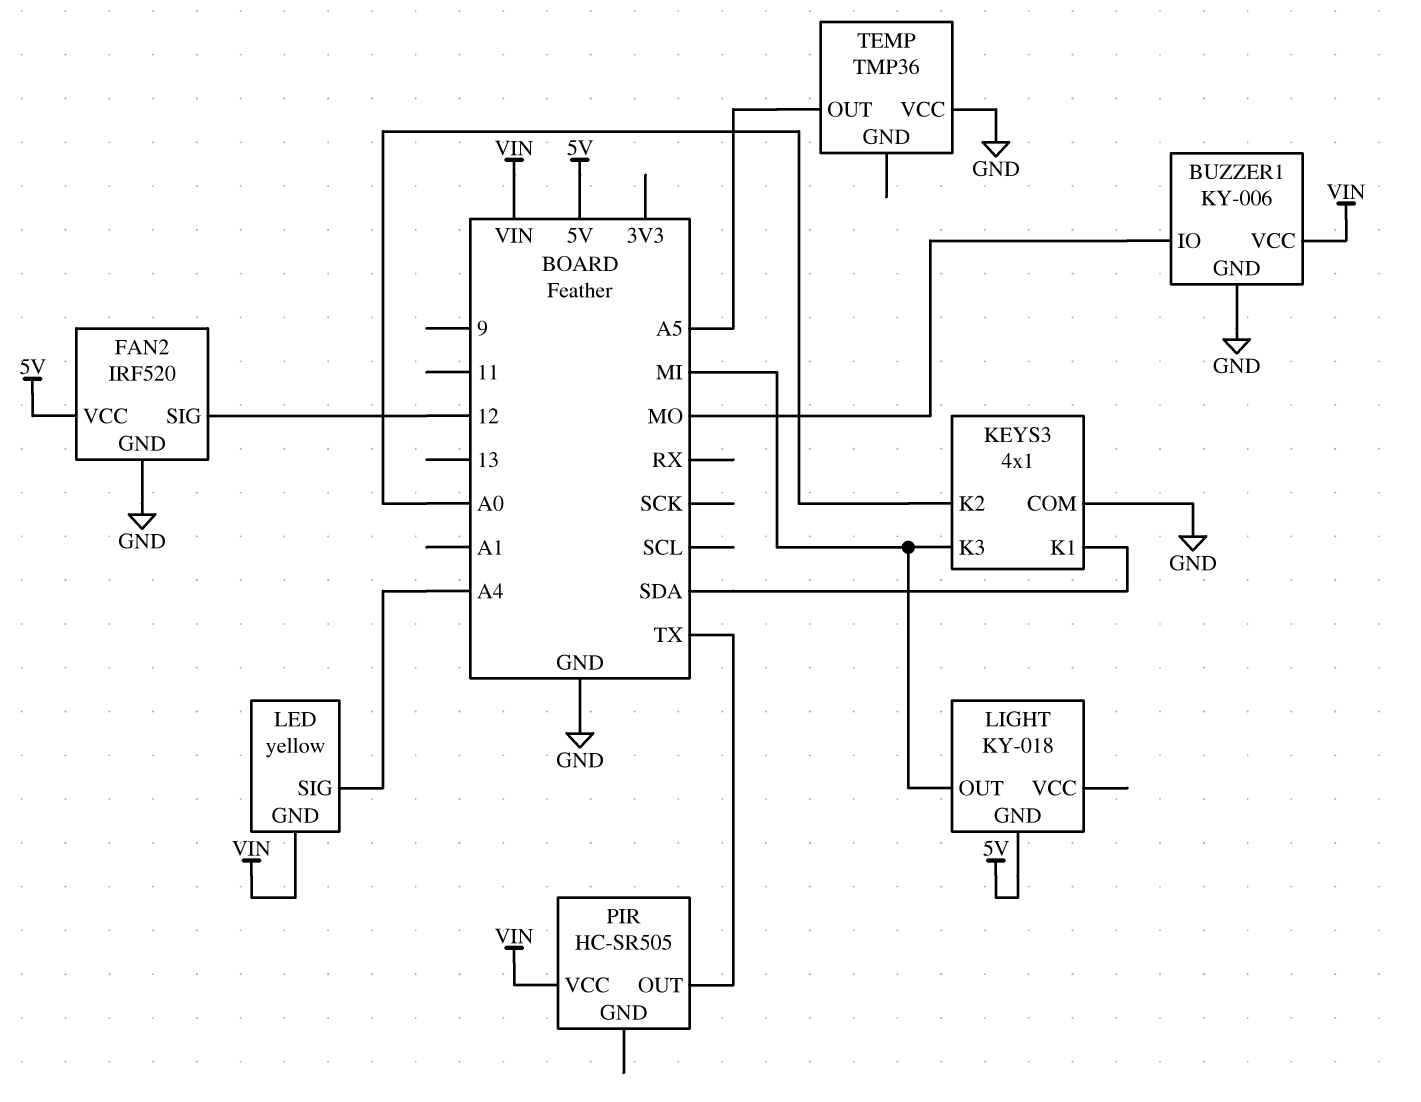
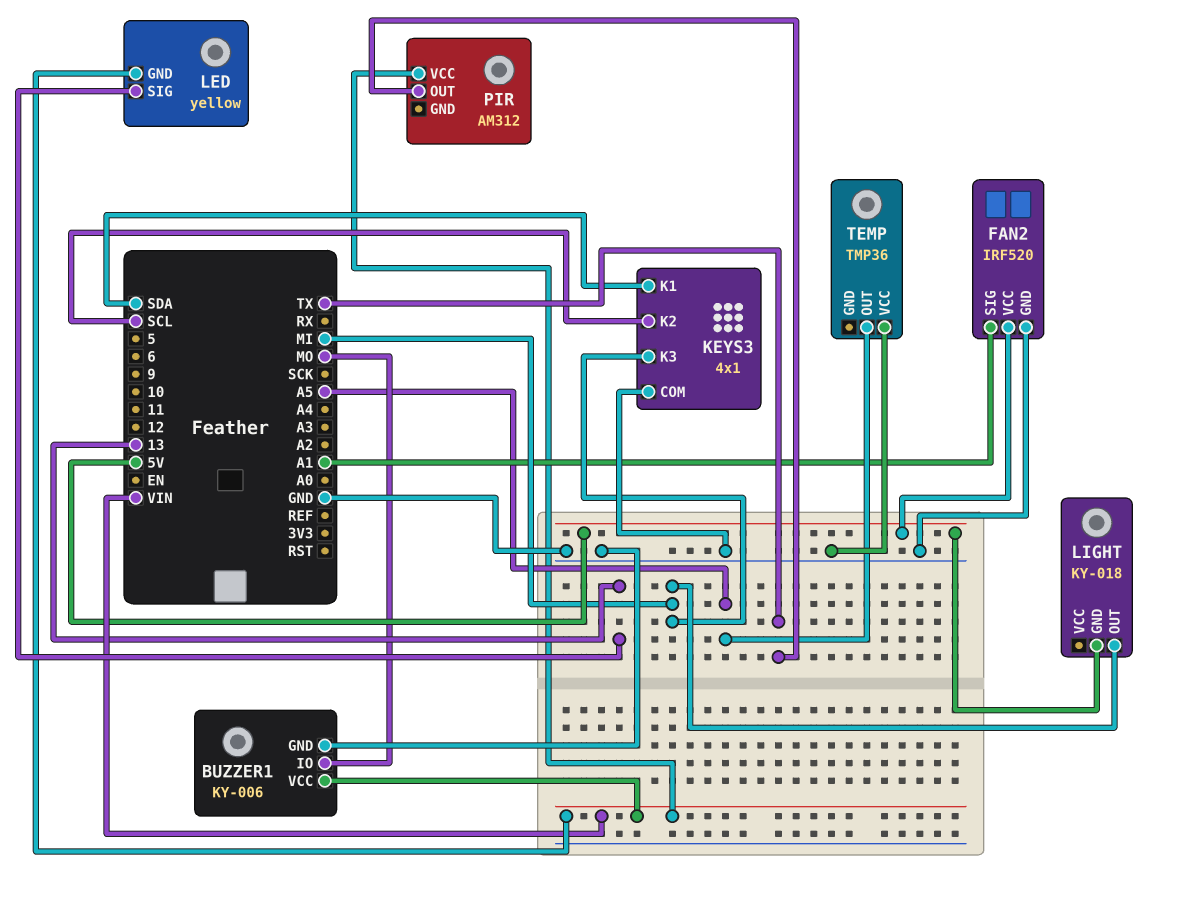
FAN2 pin SIG: 12 -> A1
KEYS3 pin K2: A0 -> SCL
LED pin SIG: A4 -> 13
PIR: HC-SR505 -> AM312

